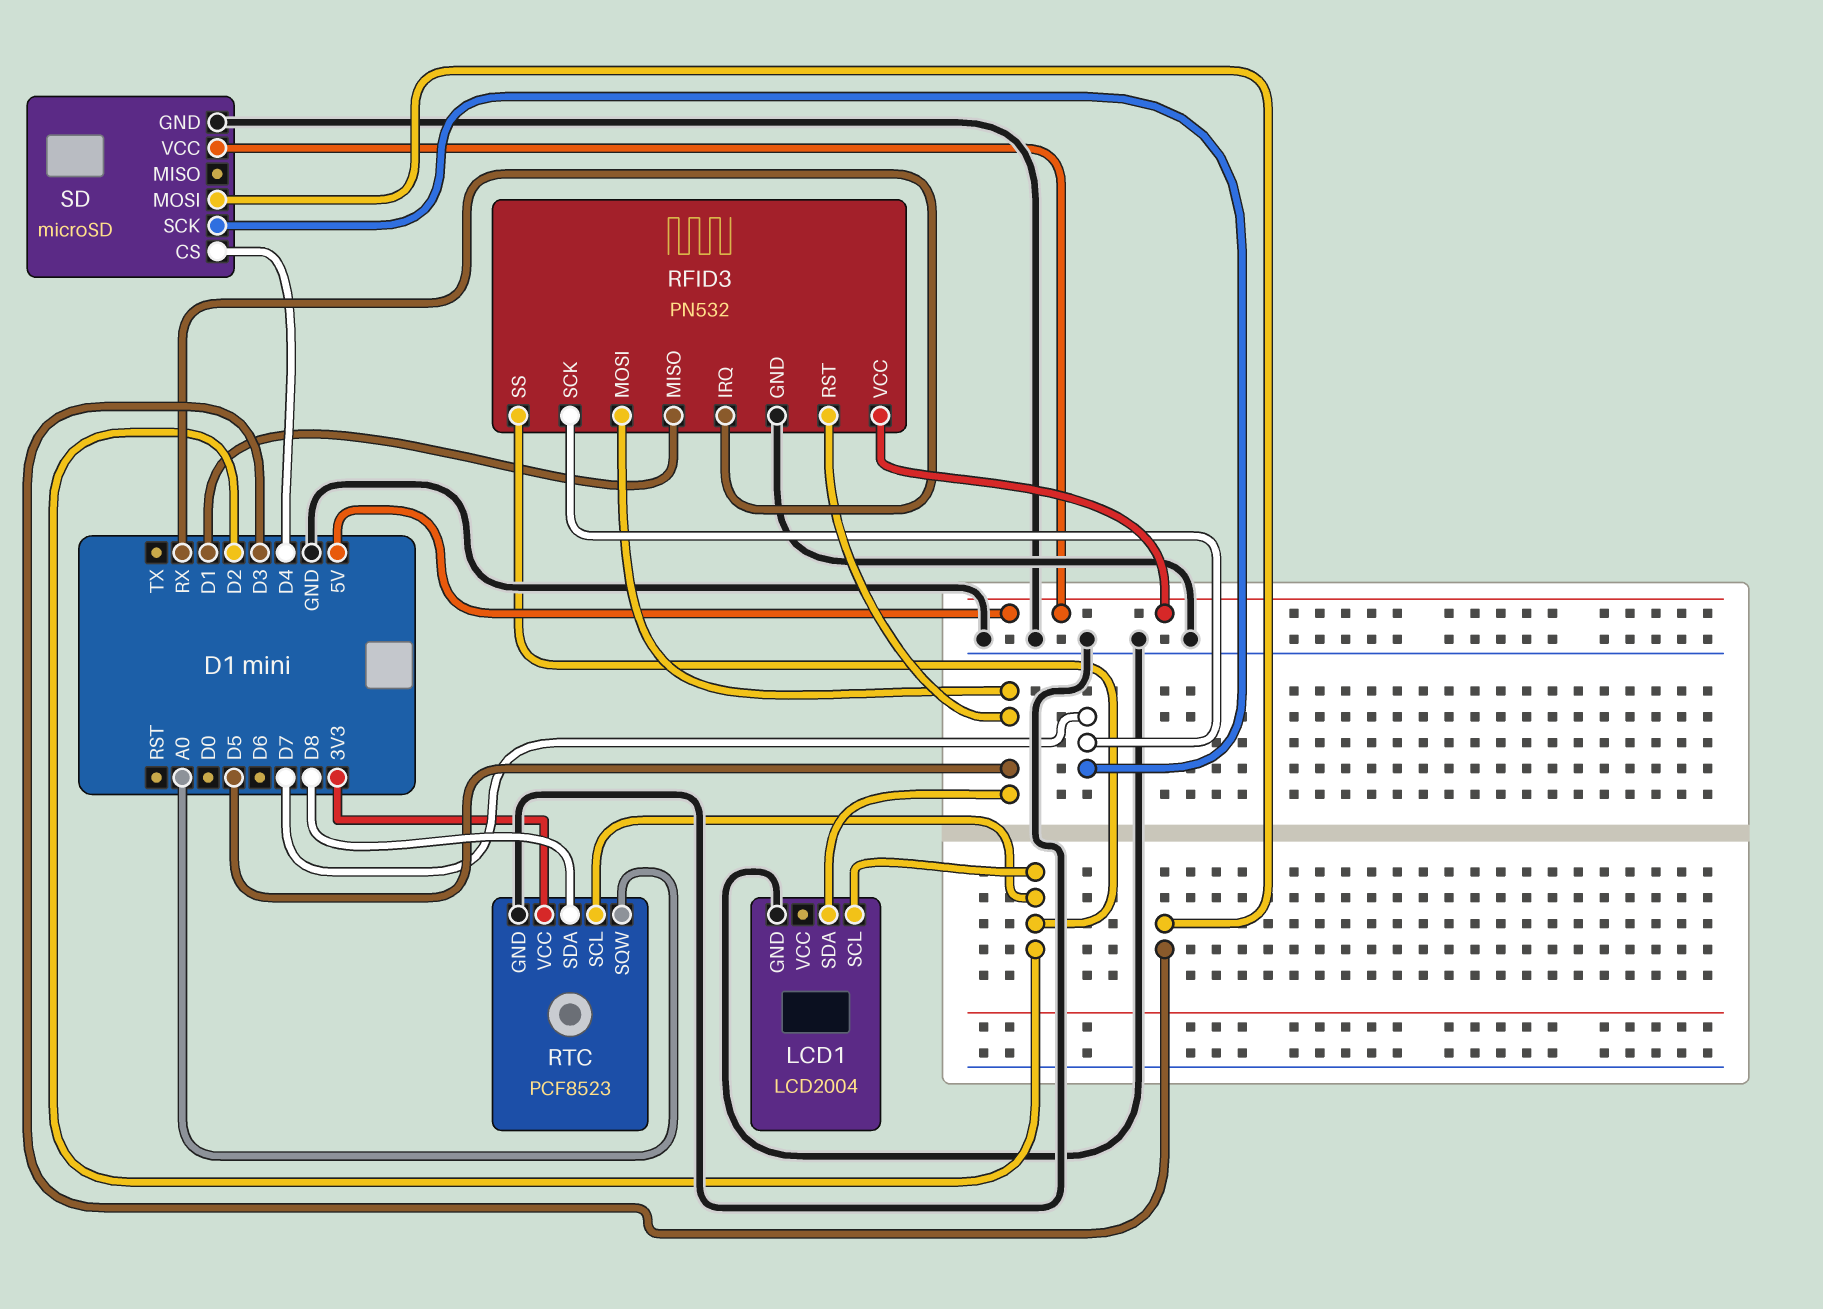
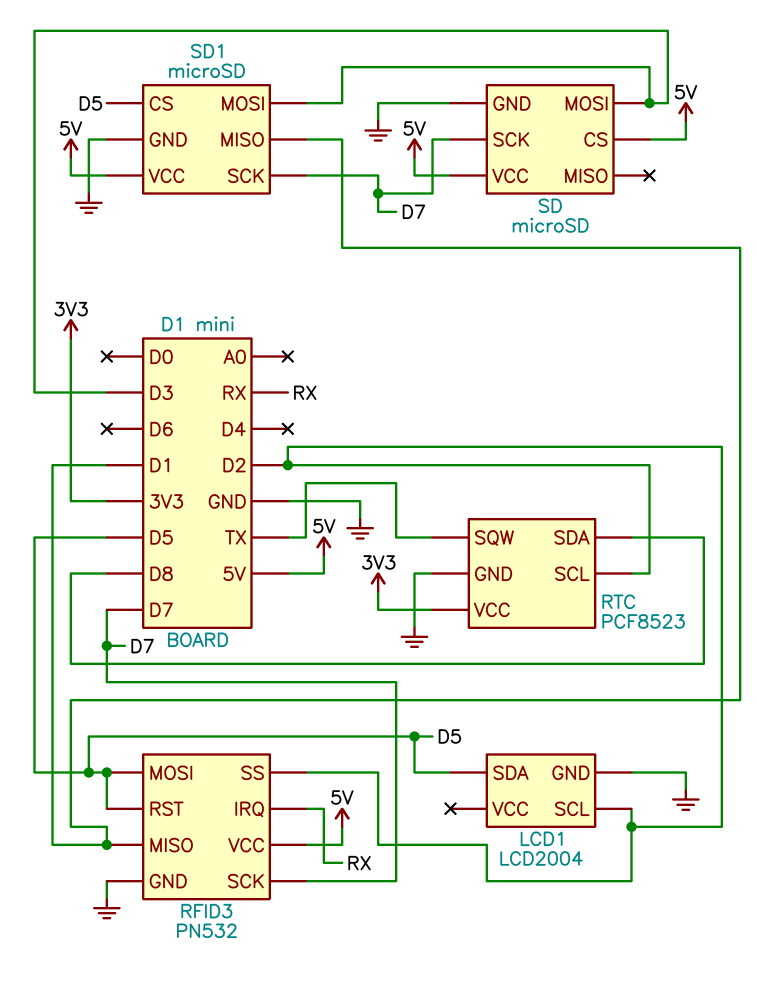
RTC pin SQW: A0 -> TX
SD pin CS: D4 -> 5V
SD1: none -> microSD
SD1 pin CS: none -> D5
SD1 pin GND: none -> GND
SD1 pin MISO: none -> D1
SD1 pin MOSI: none -> D3
SD1 pin SCK: none -> D7
SD1 pin VCC: none -> 5V

